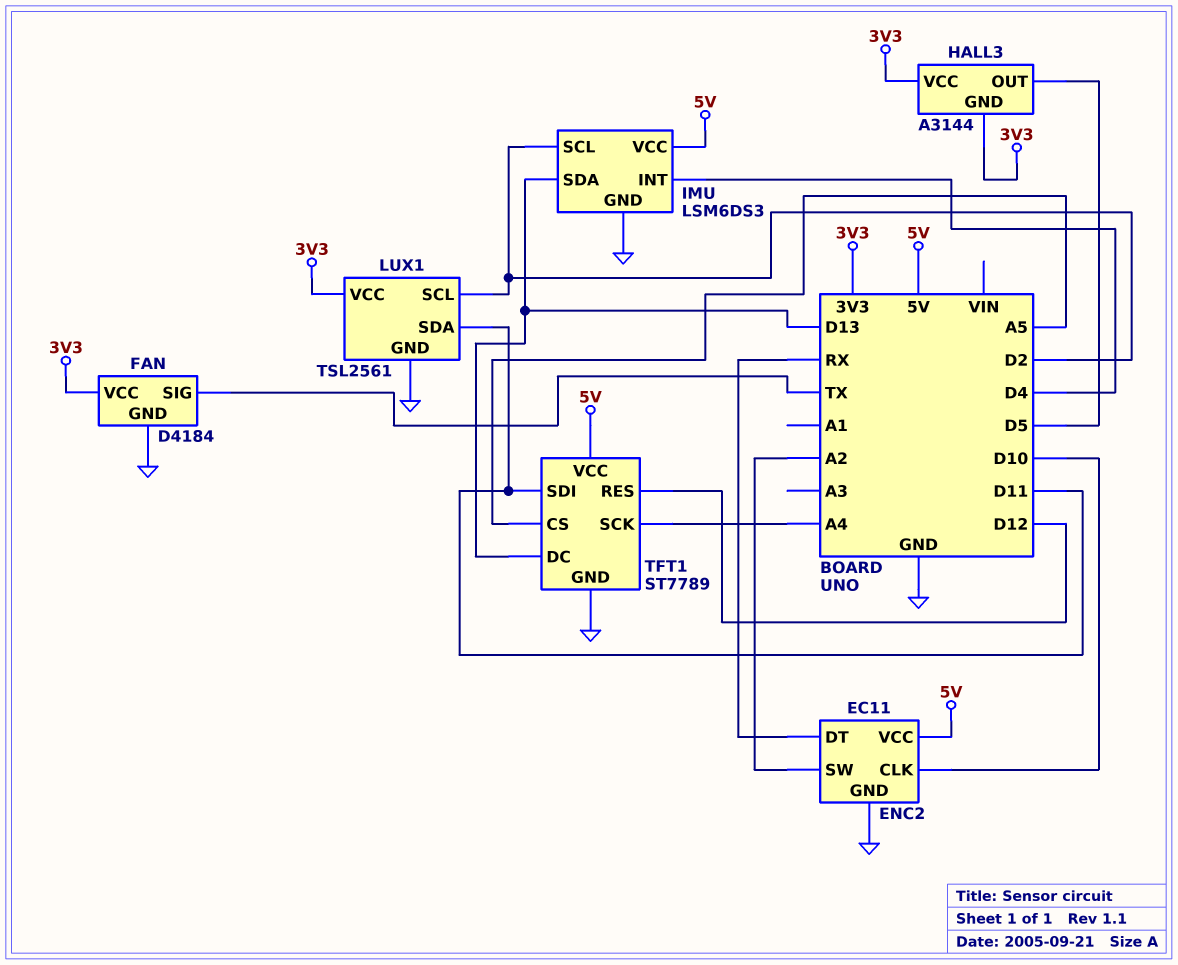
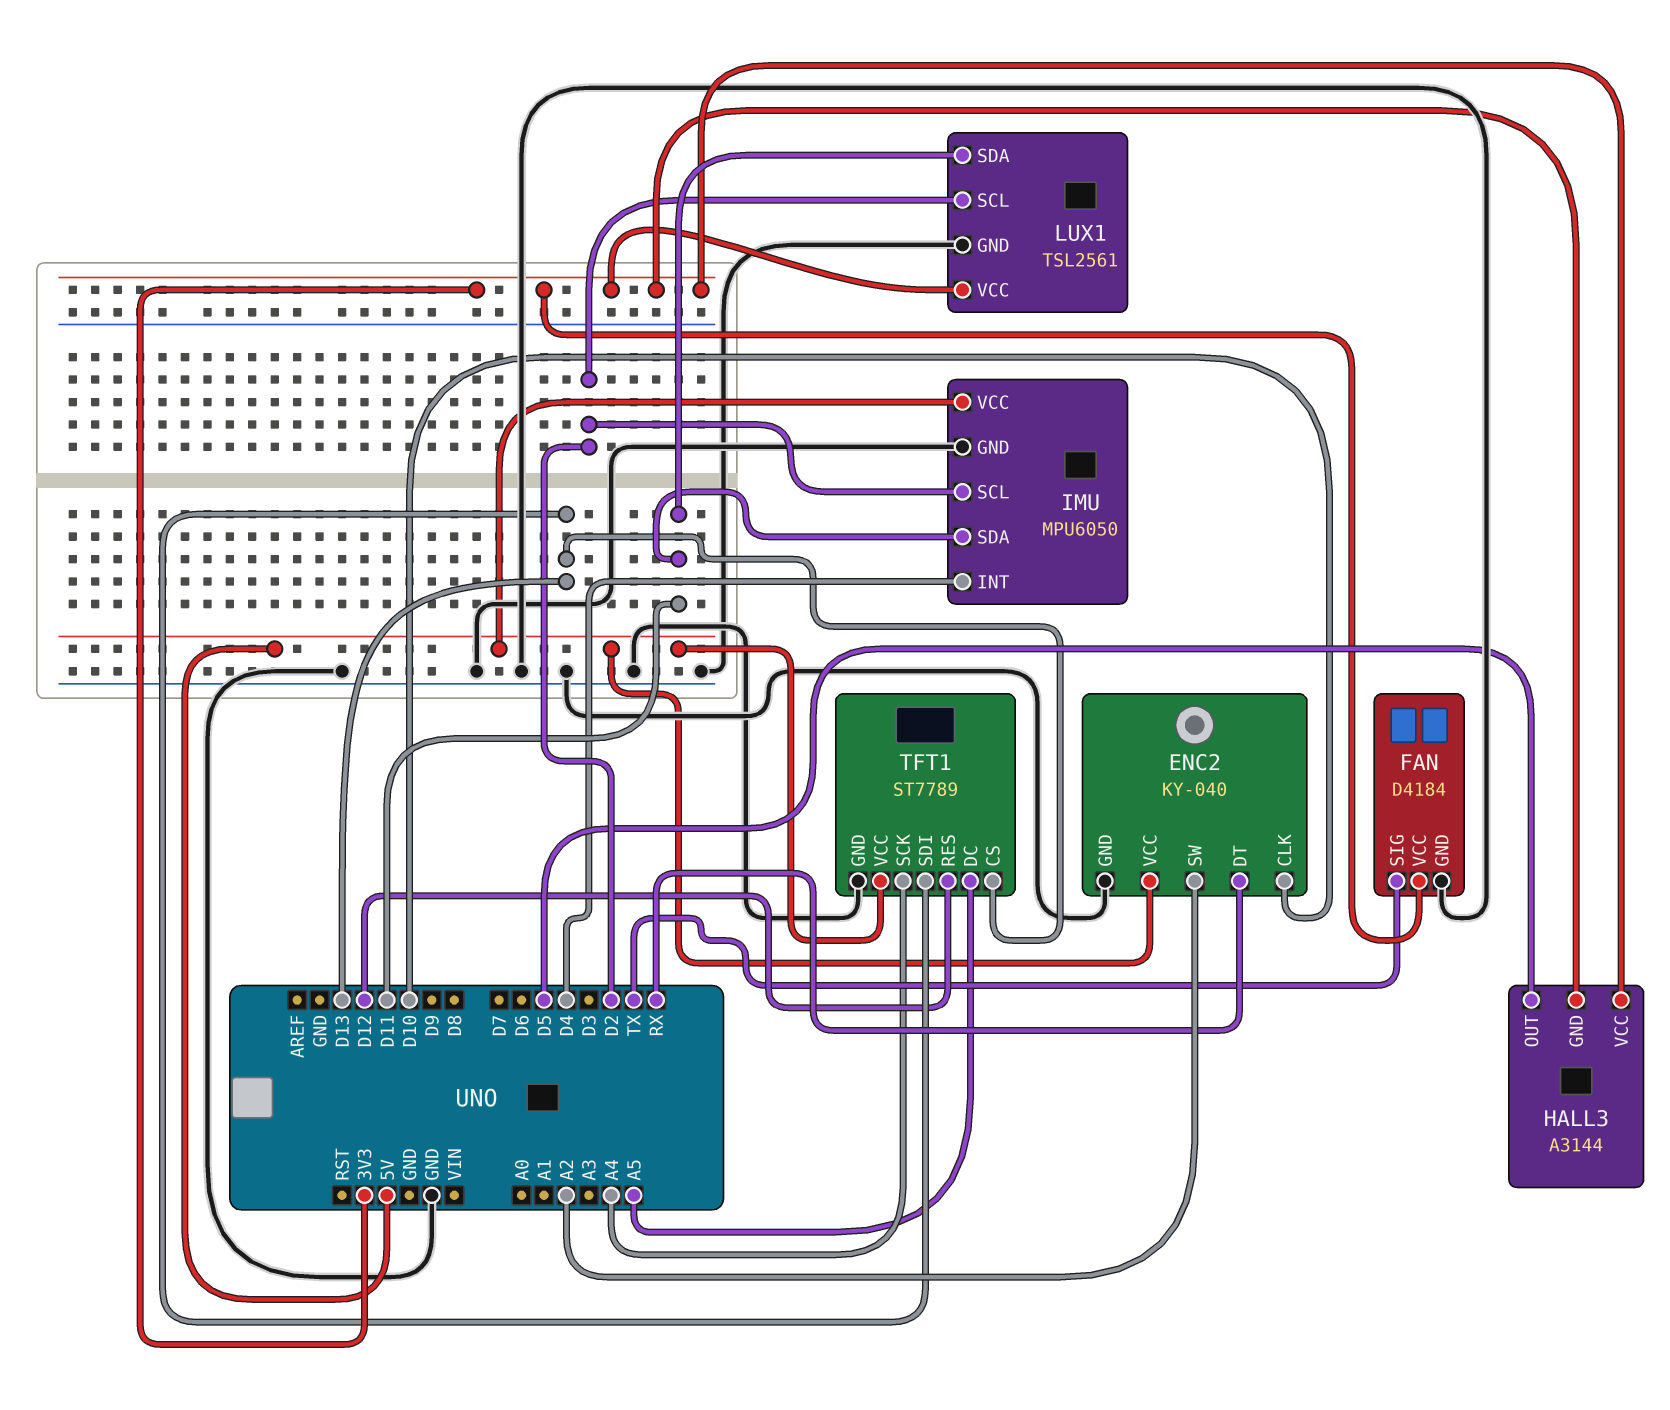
ENC2: EC11 -> KY-040
IMU: LSM6DS3 -> MPU6050
IMU pin SDA: D13 -> D11
TFT1 pin CS: A5 -> D13
TFT1 pin DC: D13 -> A5
TFT1 pin SDI: D11 -> D13

